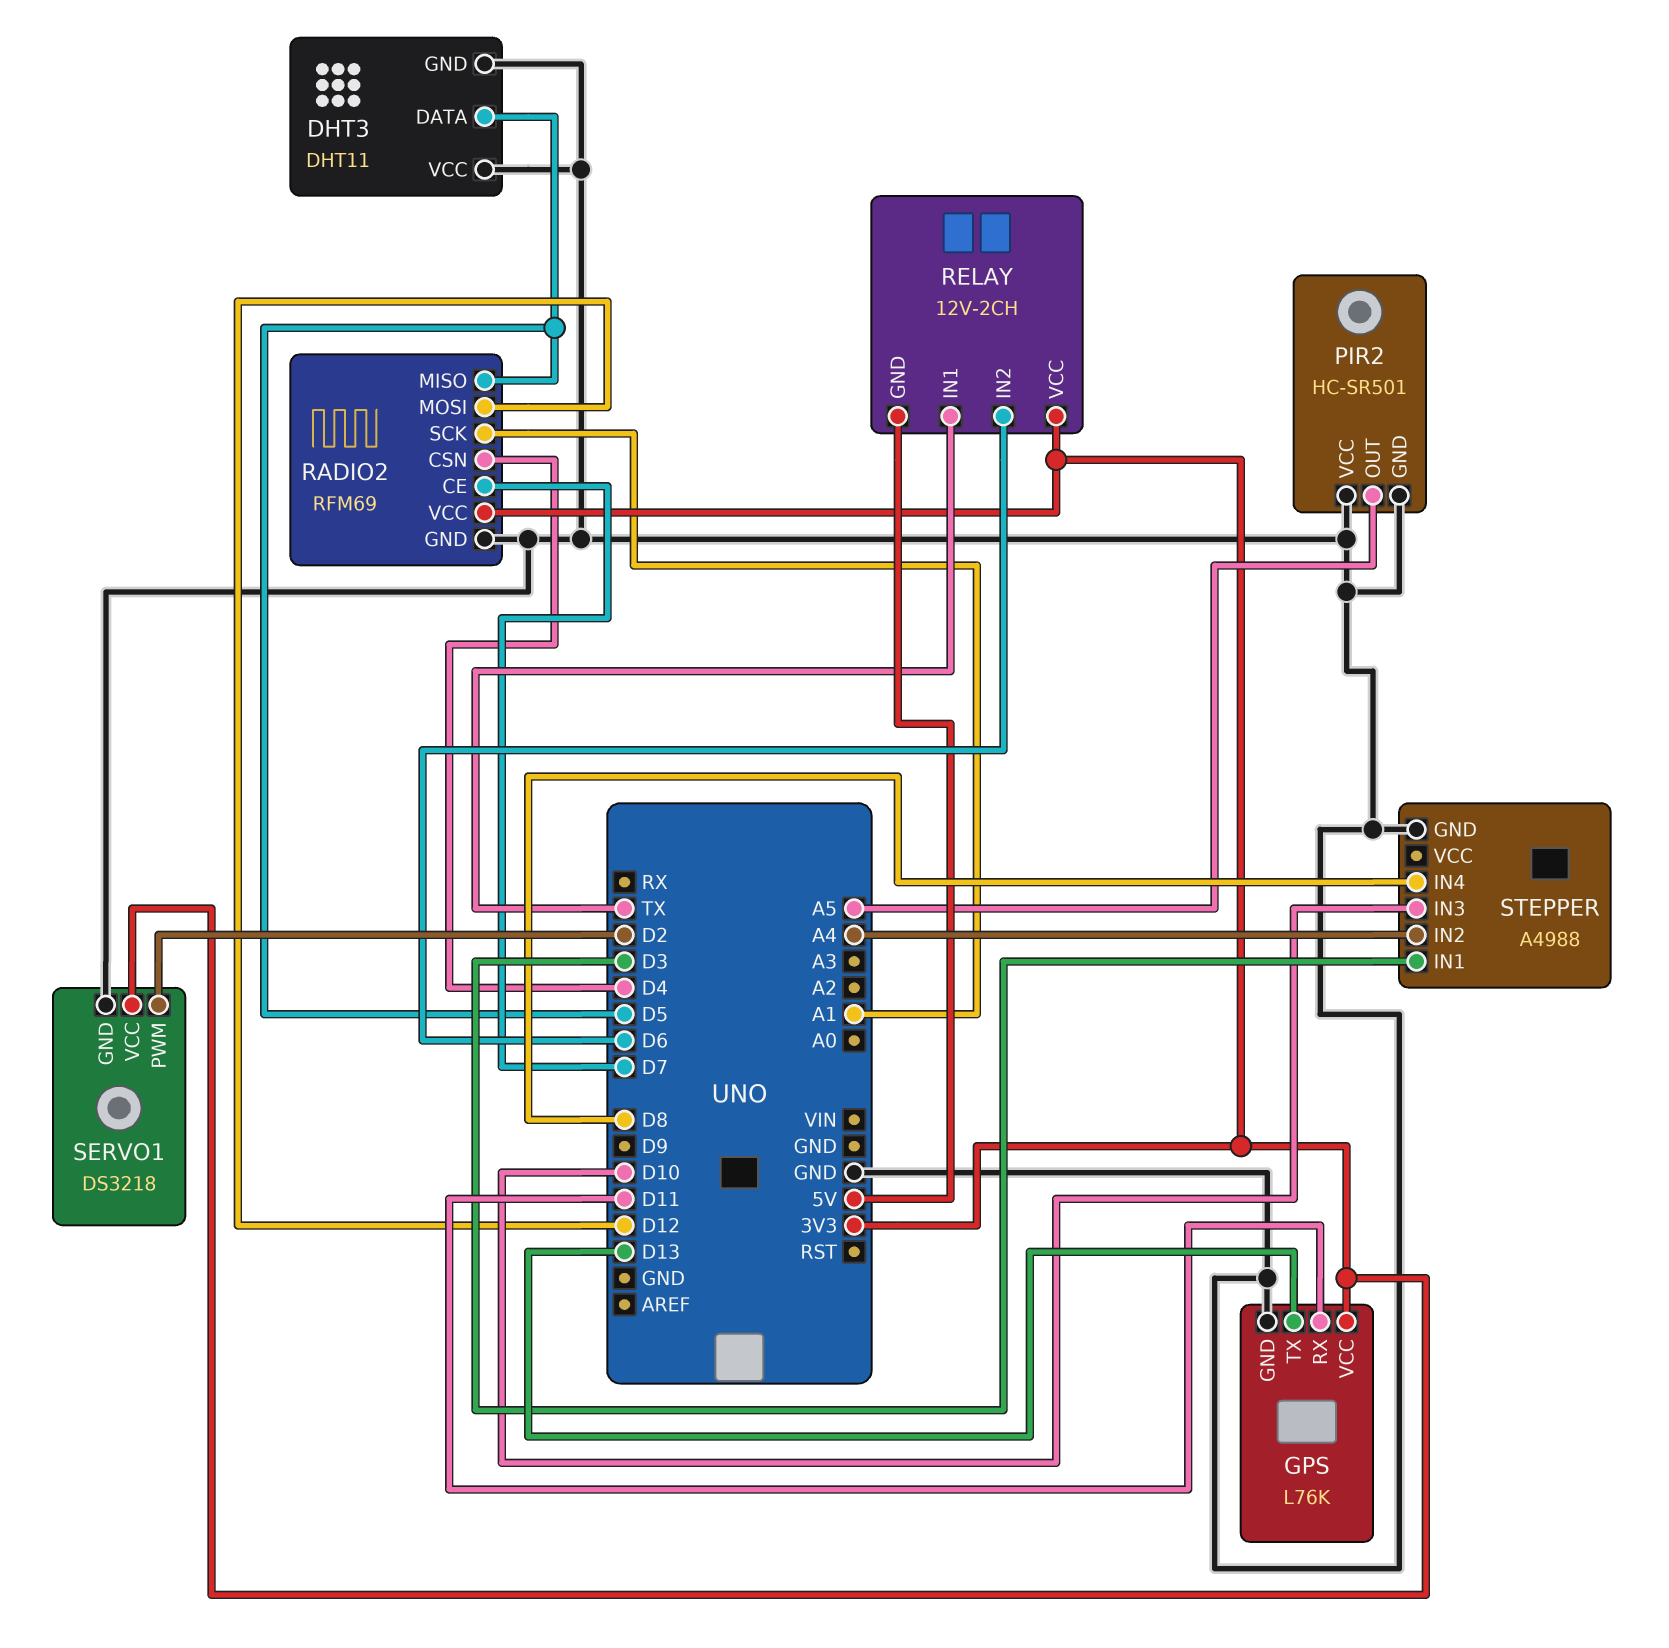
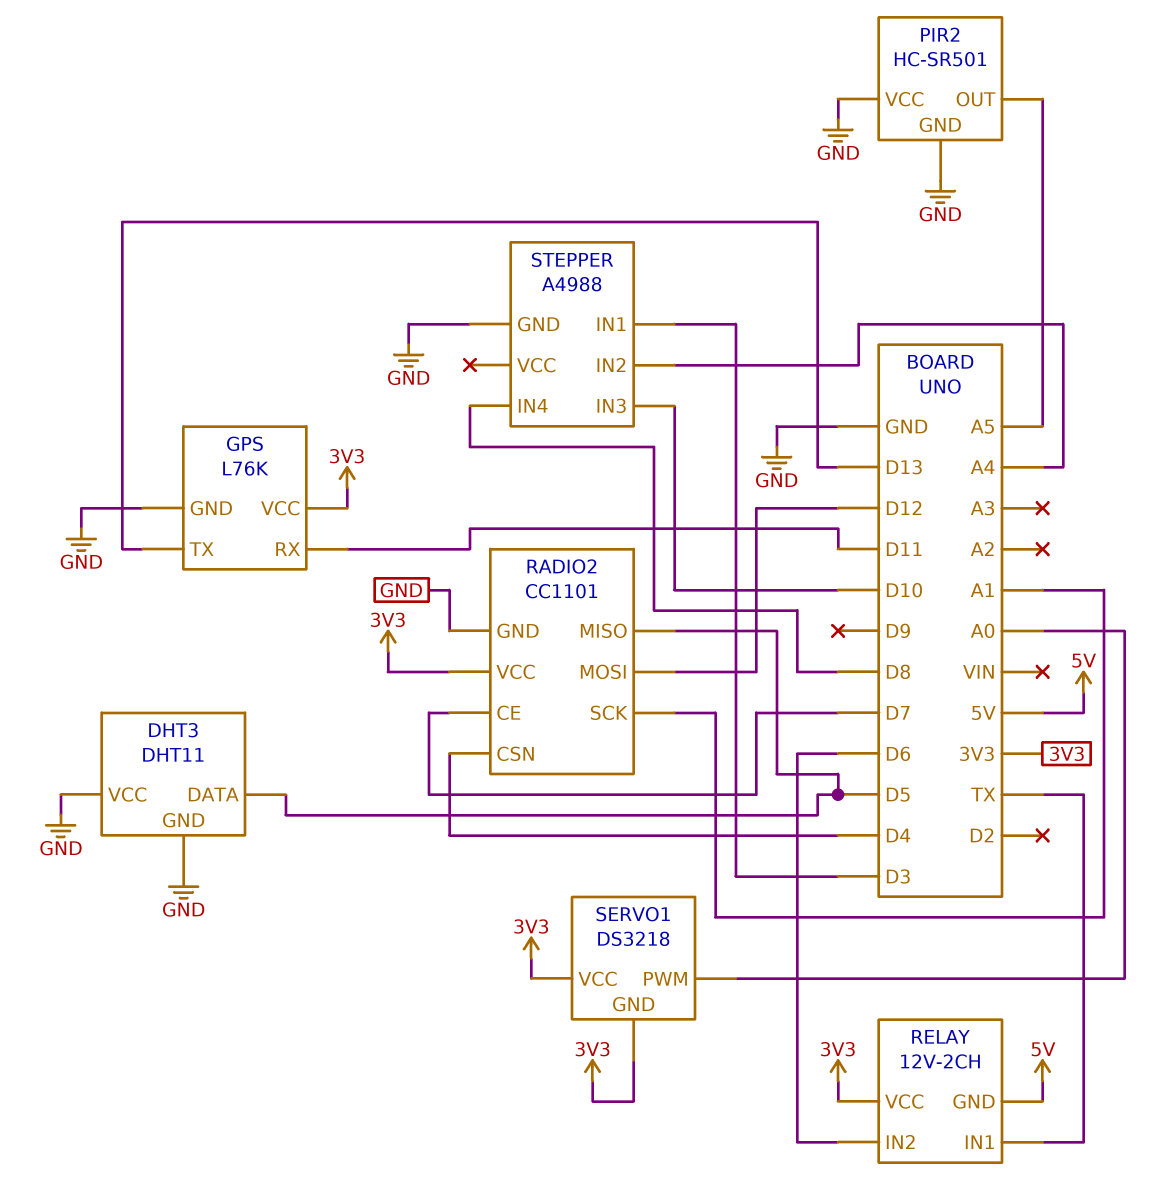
RADIO2: RFM69 -> CC1101
SERVO1 pin GND: GND -> 3V3
SERVO1 pin PWM: D2 -> A0

